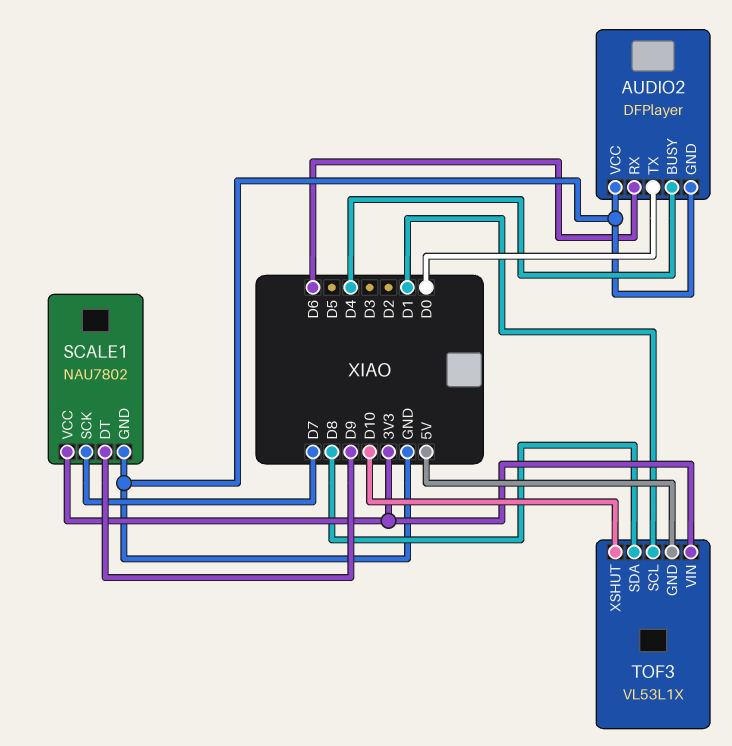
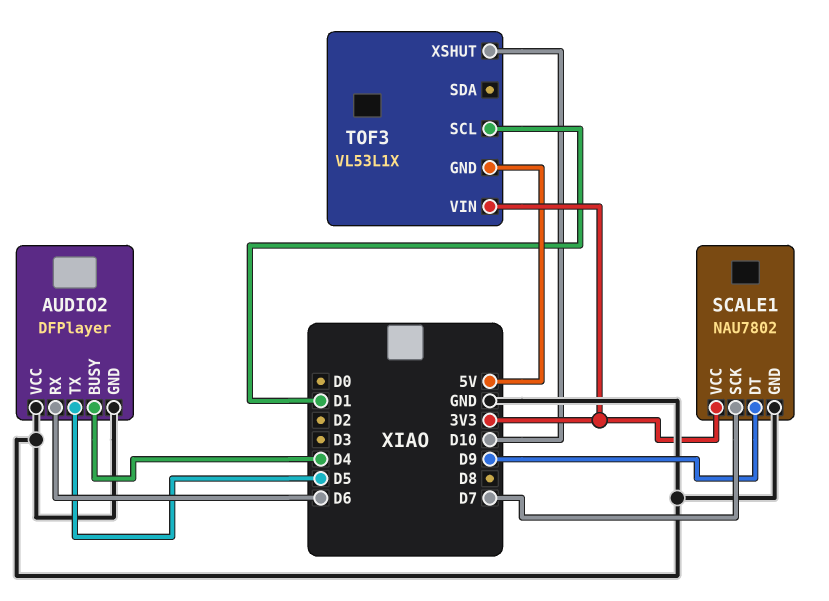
AUDIO2 pin TX: D0 -> D5
TOF3 pin SDA: D8 -> none

